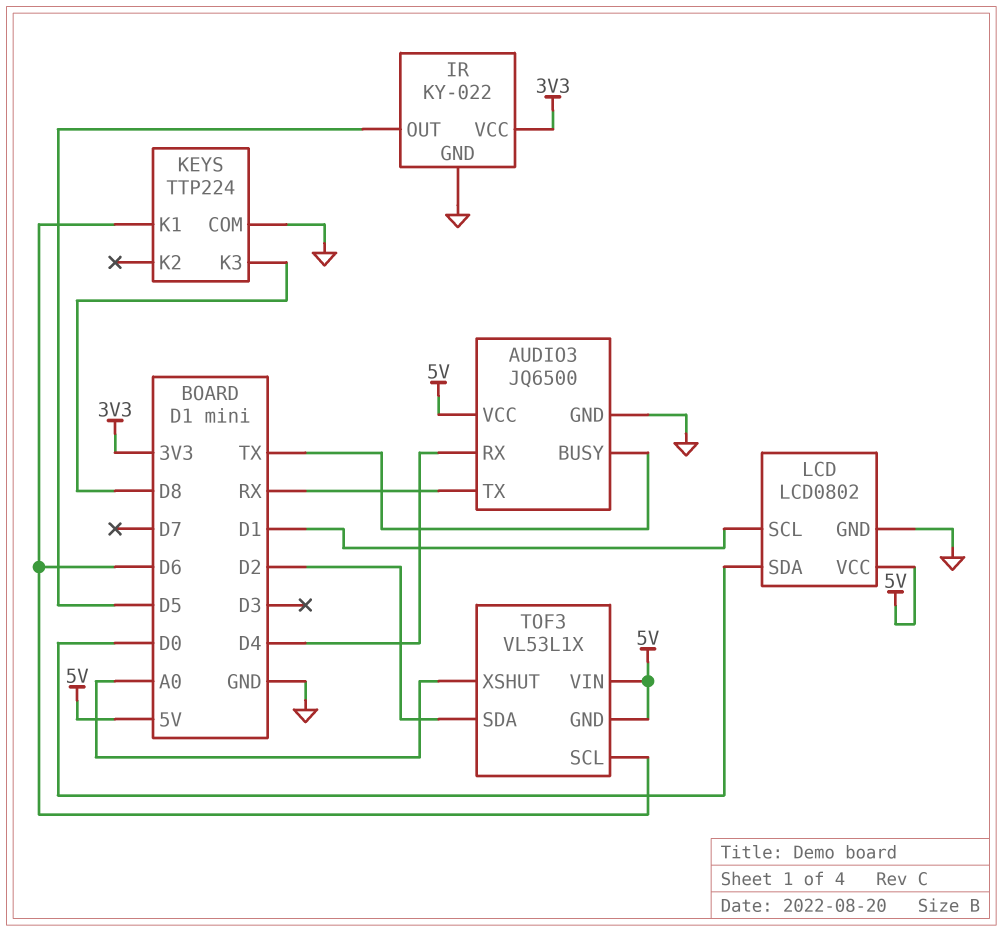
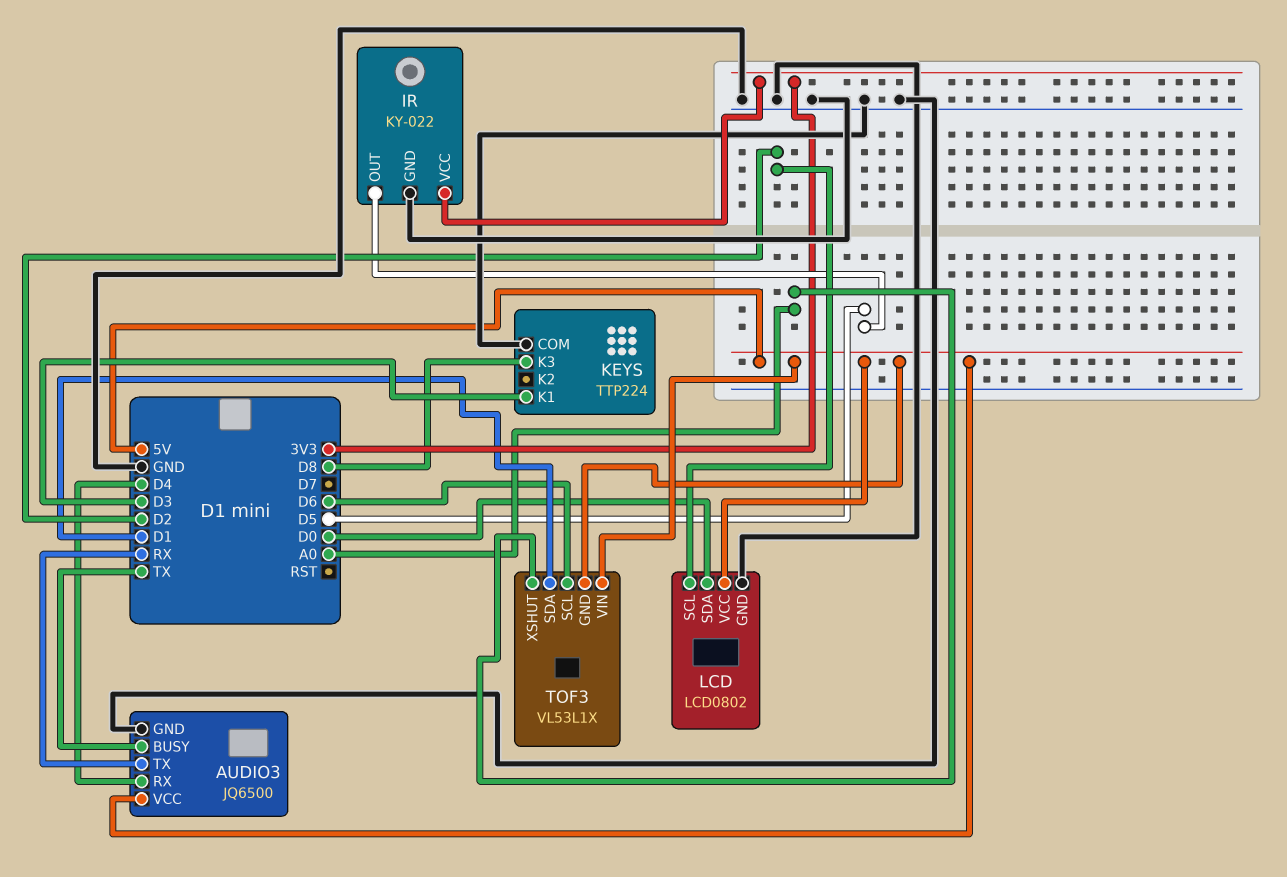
KEYS pin K1: D6 -> D3
LCD pin SCL: D1 -> D2
TOF3 pin SDA: D2 -> D1

